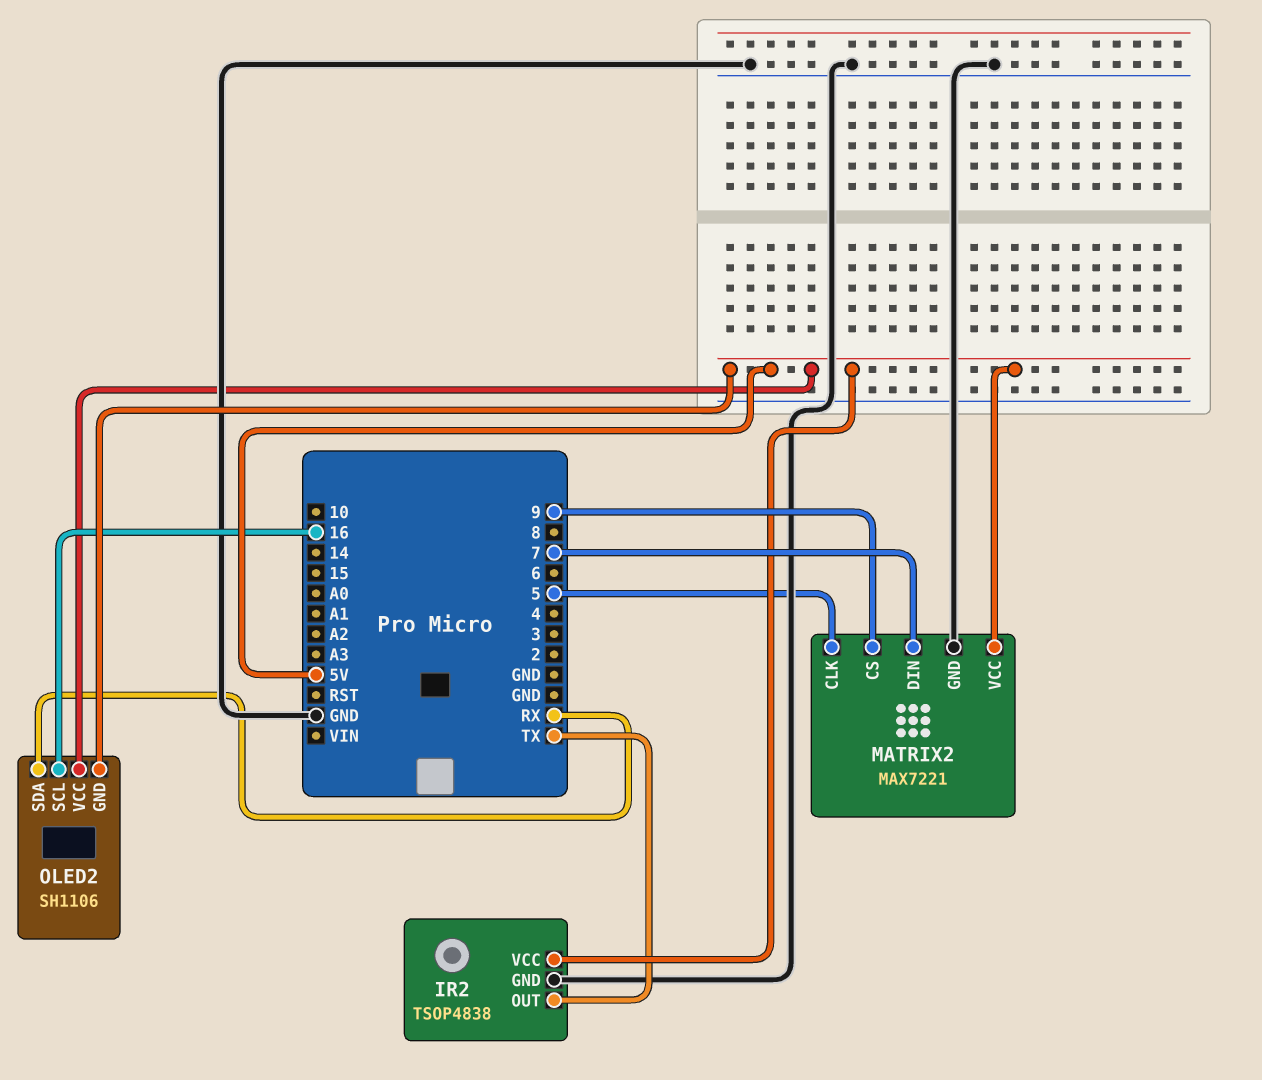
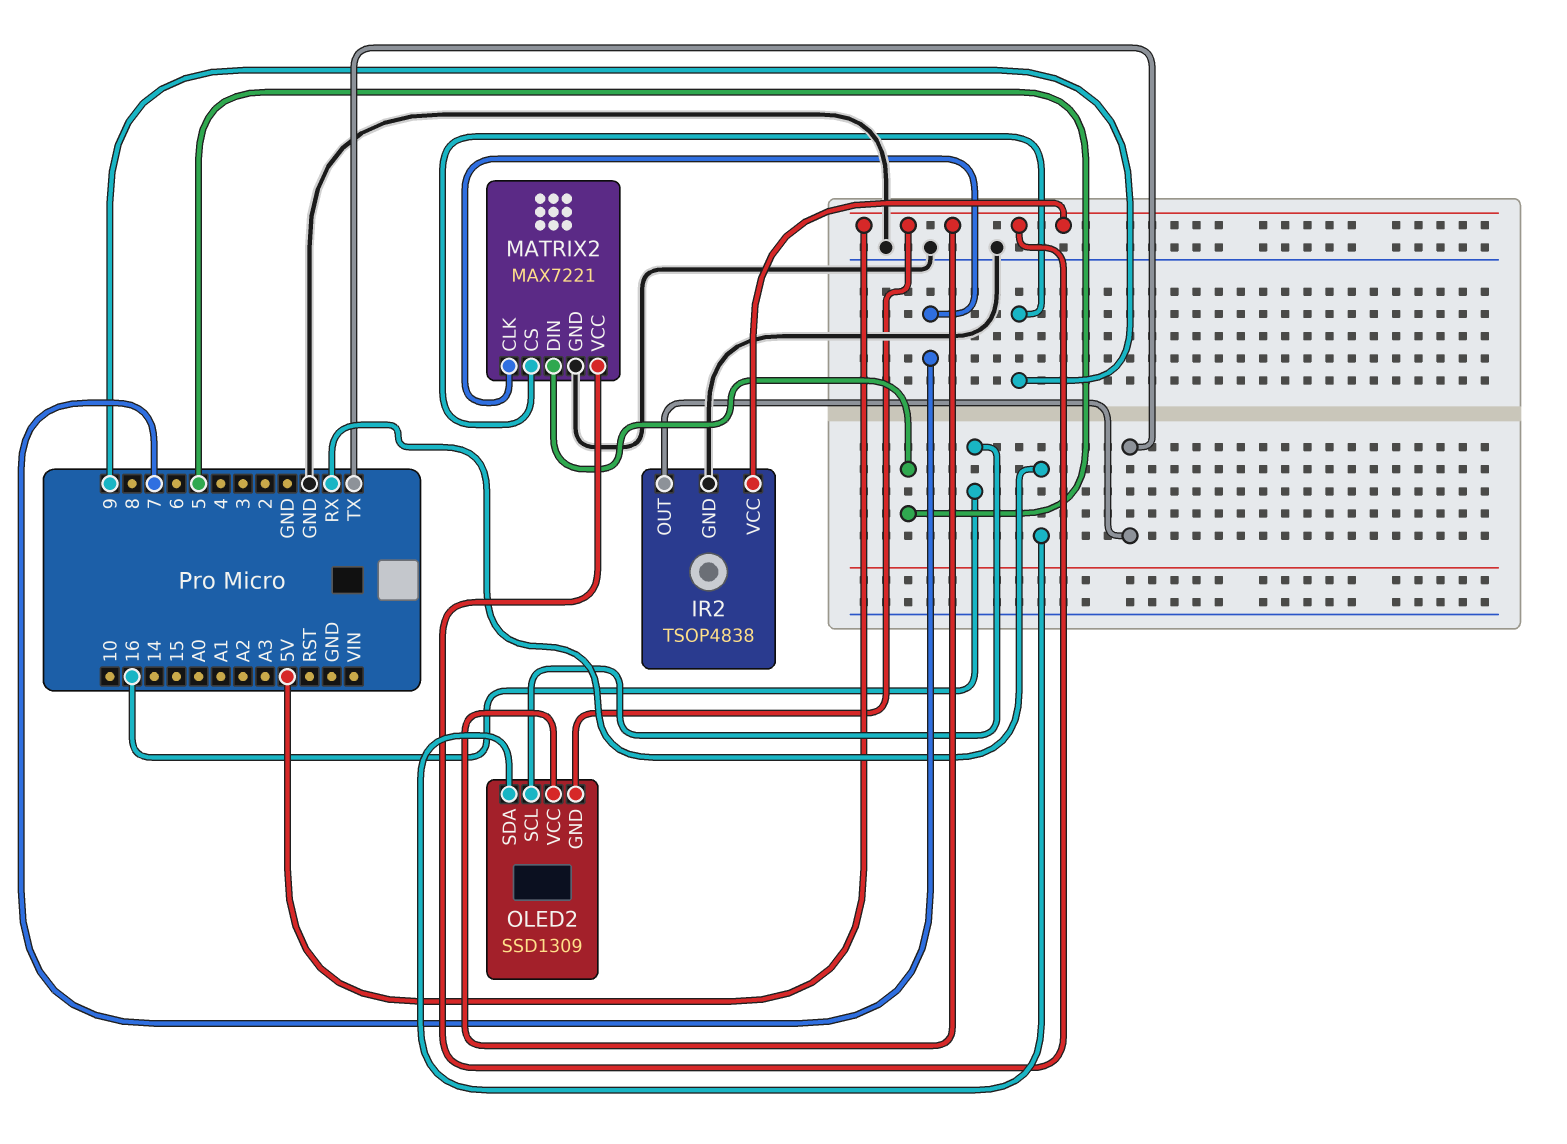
MATRIX2 pin CLK: 5 -> 7
MATRIX2 pin DIN: 7 -> 5
OLED2: SH1106 -> SSD1309

